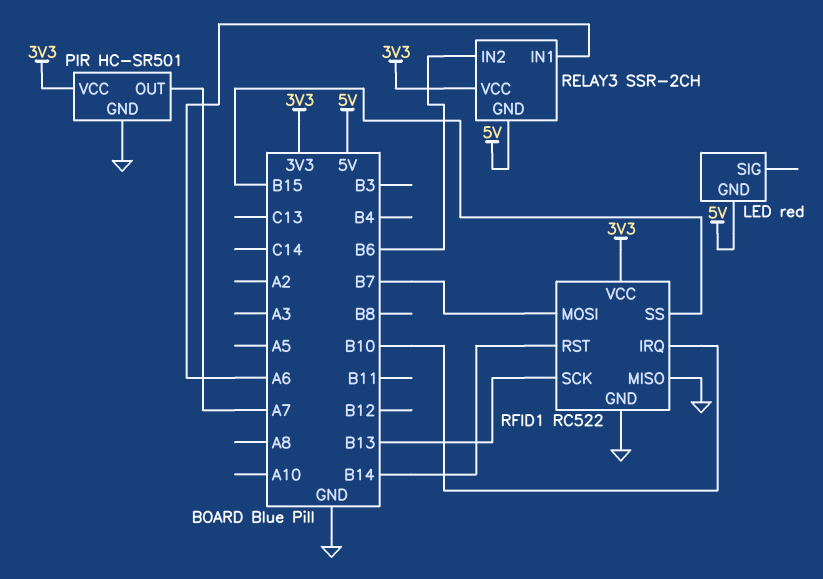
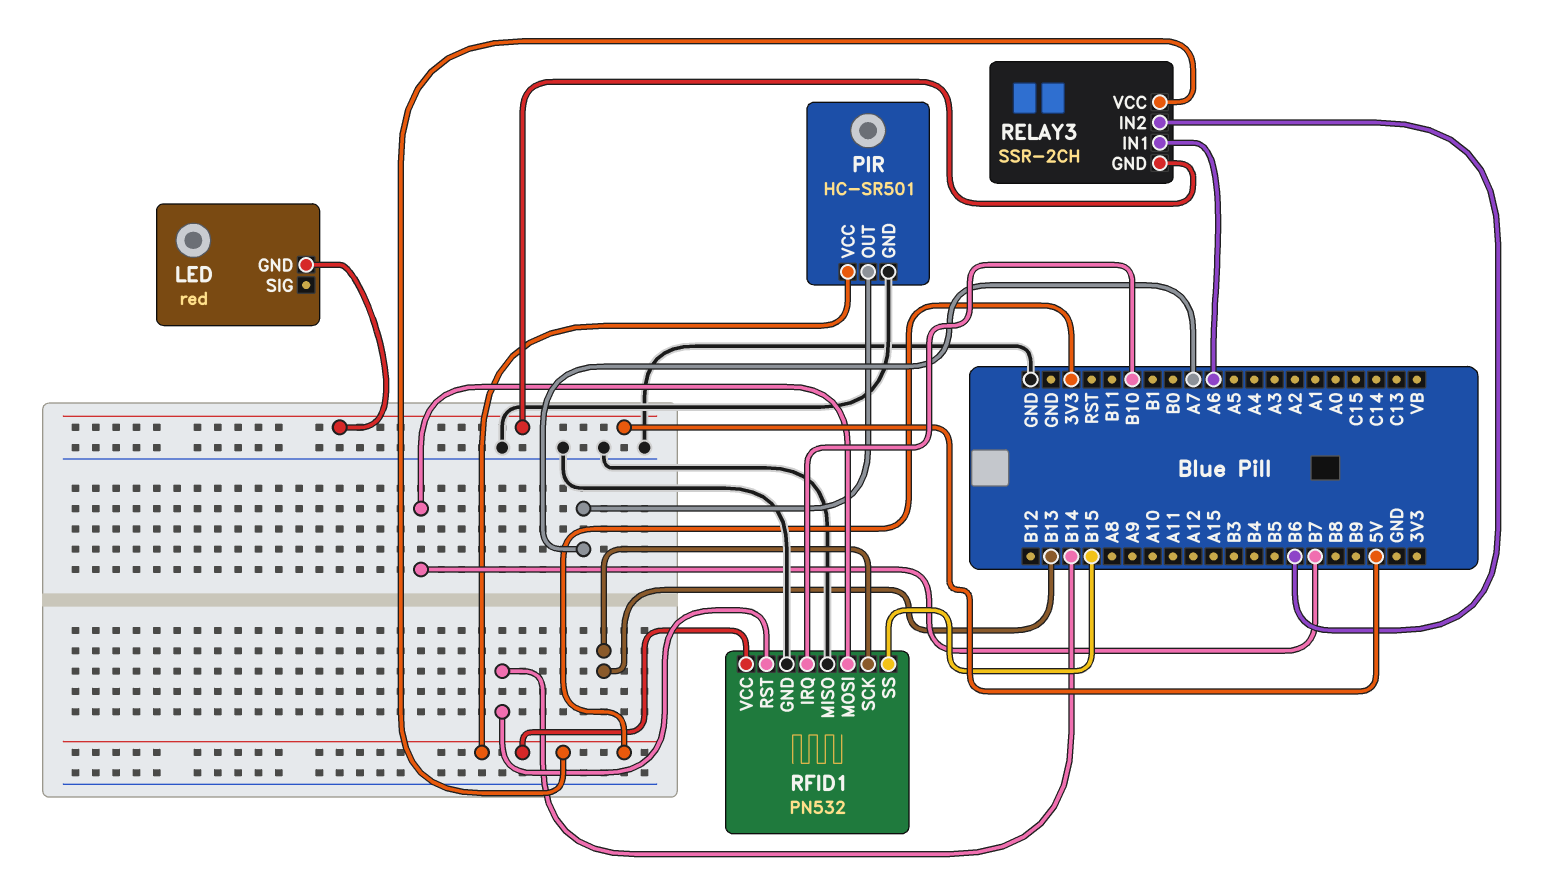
RFID1: RC522 -> PN532

